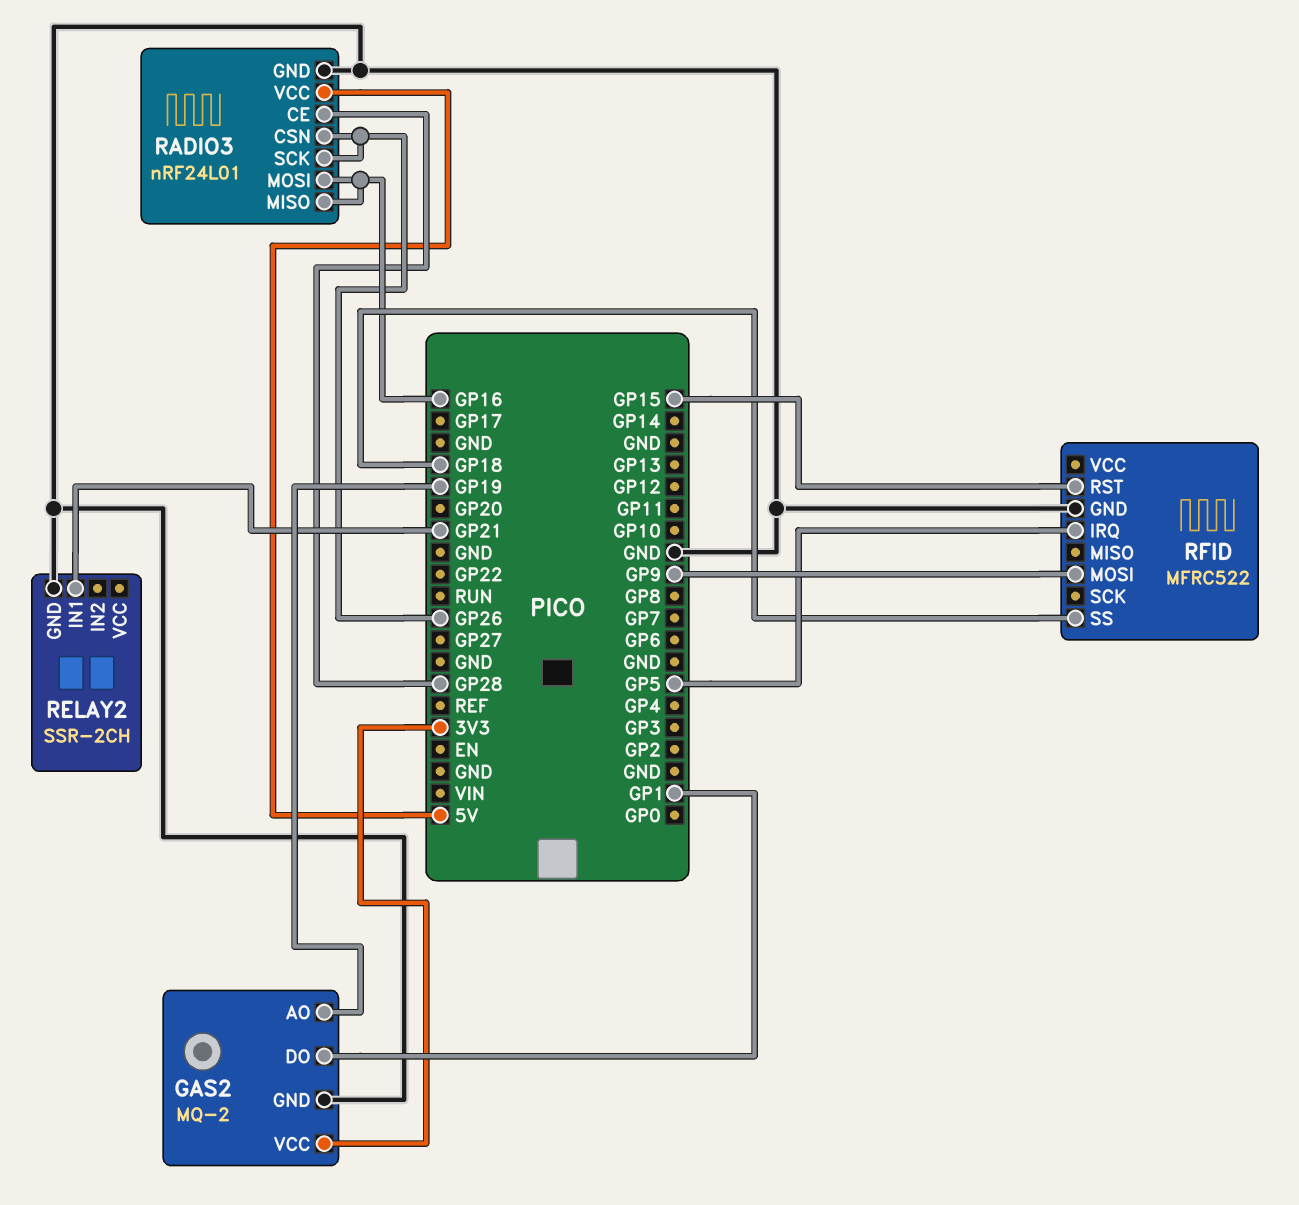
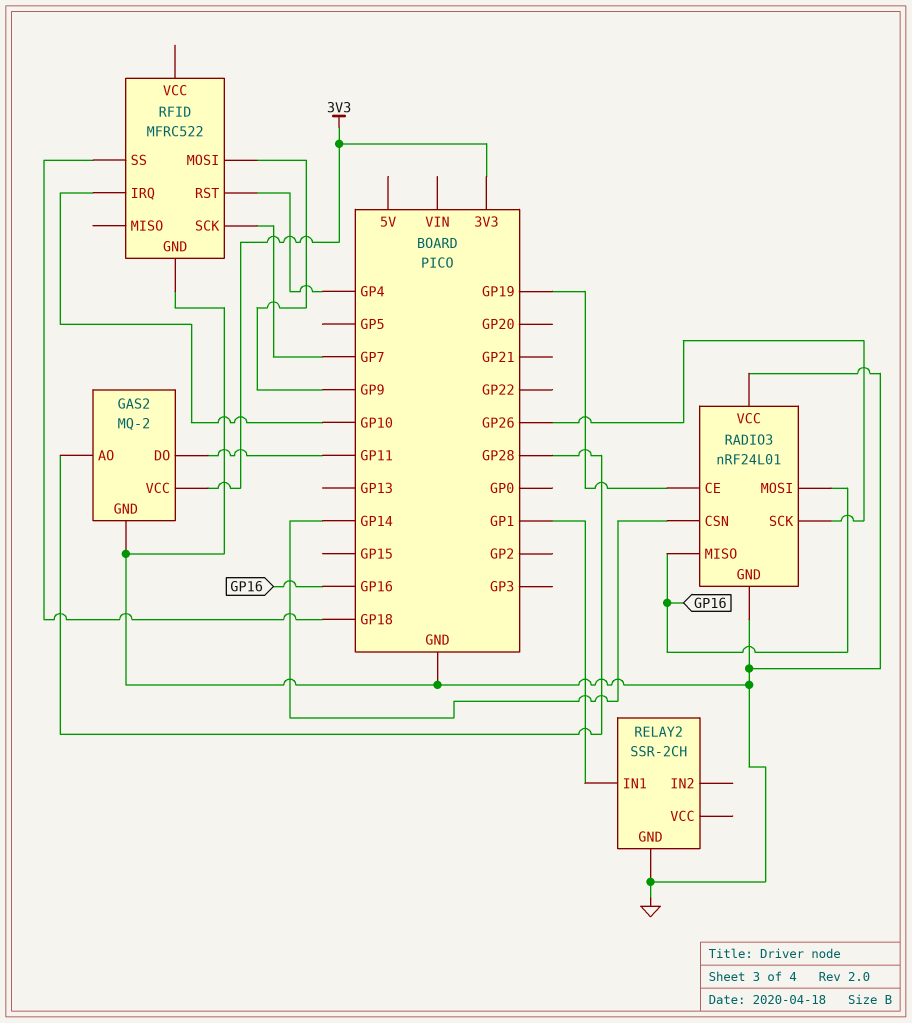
GAS2 pin AO: GP19 -> GP28
GAS2 pin DO: GP1 -> GP11
RADIO3 pin CE: GP28 -> GP19
RADIO3 pin CSN: GP26 -> GP14
RADIO3 pin VCC: 5V -> GND
RELAY2 pin IN1: GP21 -> GP1
RFID pin IRQ: GP5 -> GP10
RFID pin RST: GP15 -> GP4
RFID pin SCK: none -> GP7

